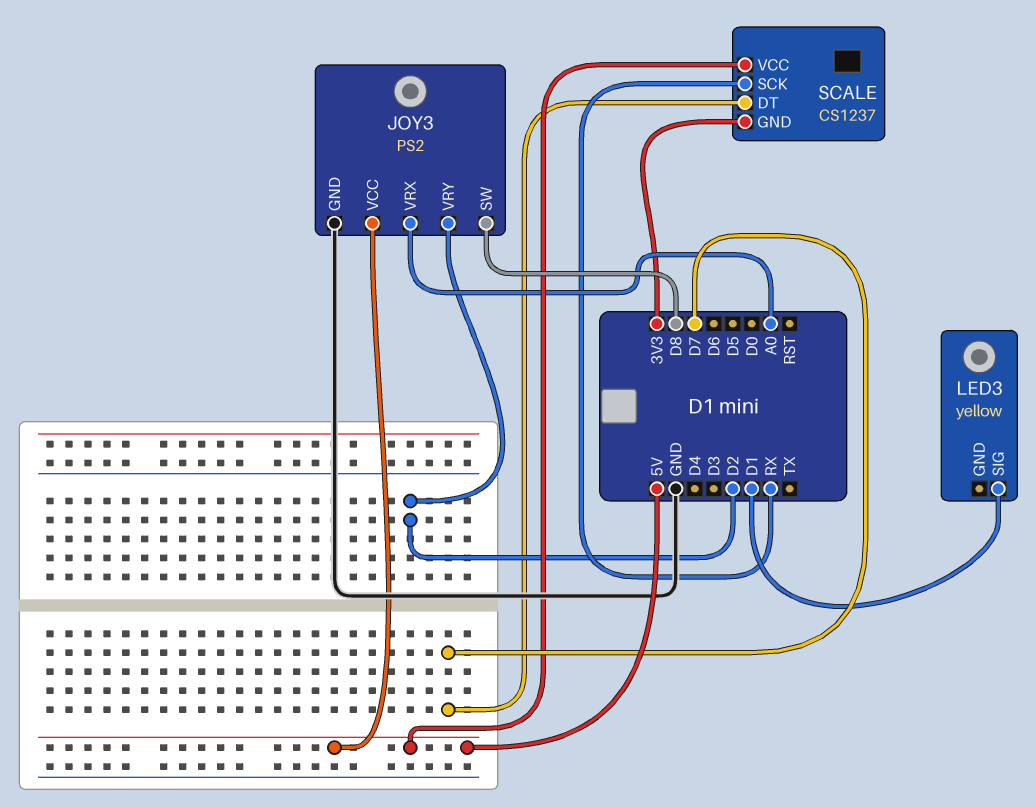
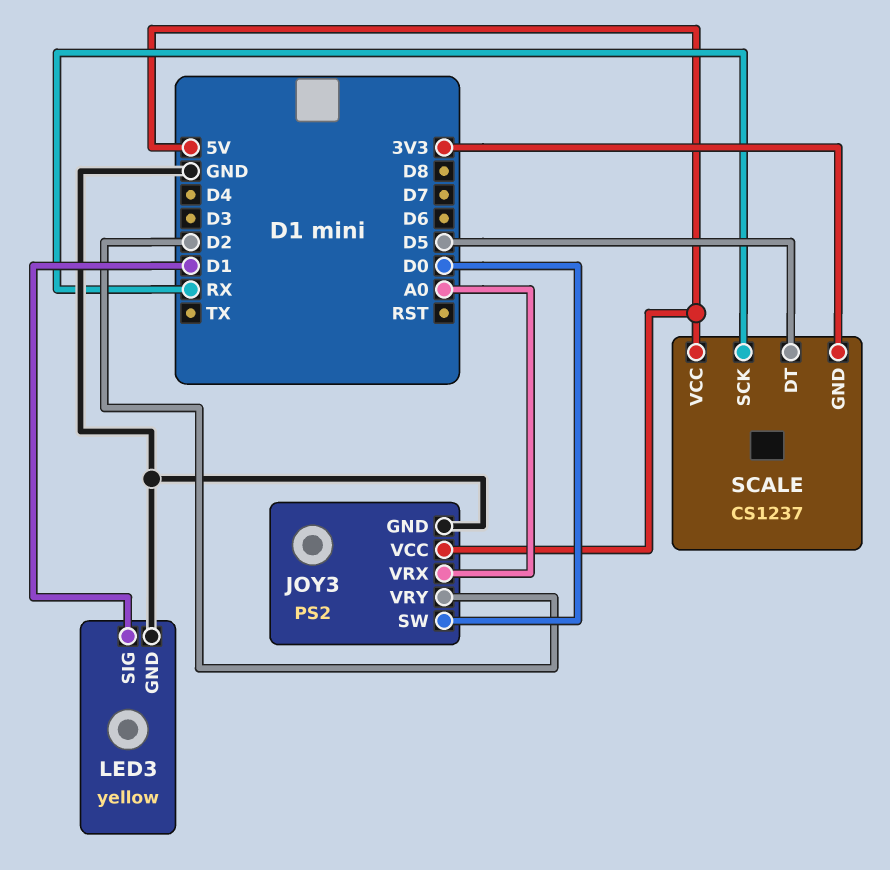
JOY3 pin SW: D8 -> D0
LED3 pin GND: none -> GND
SCALE pin DT: D7 -> D5

